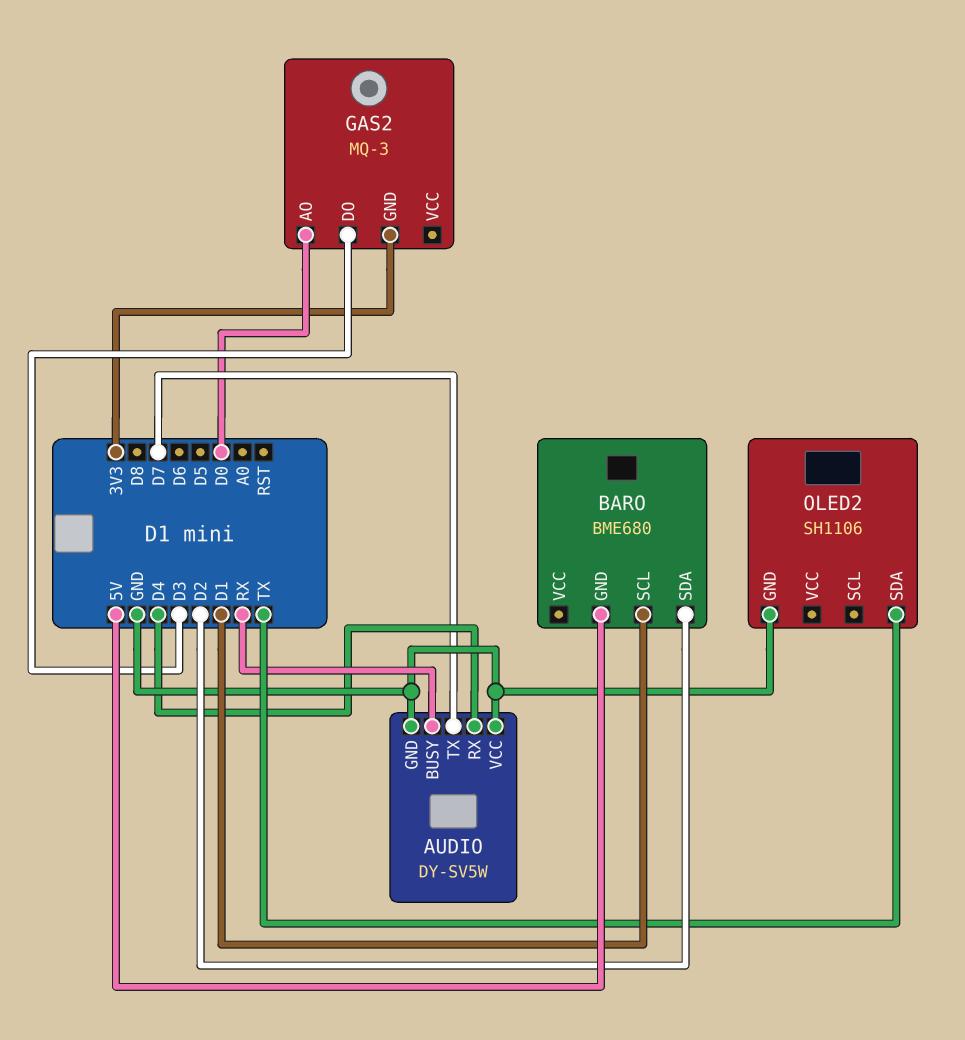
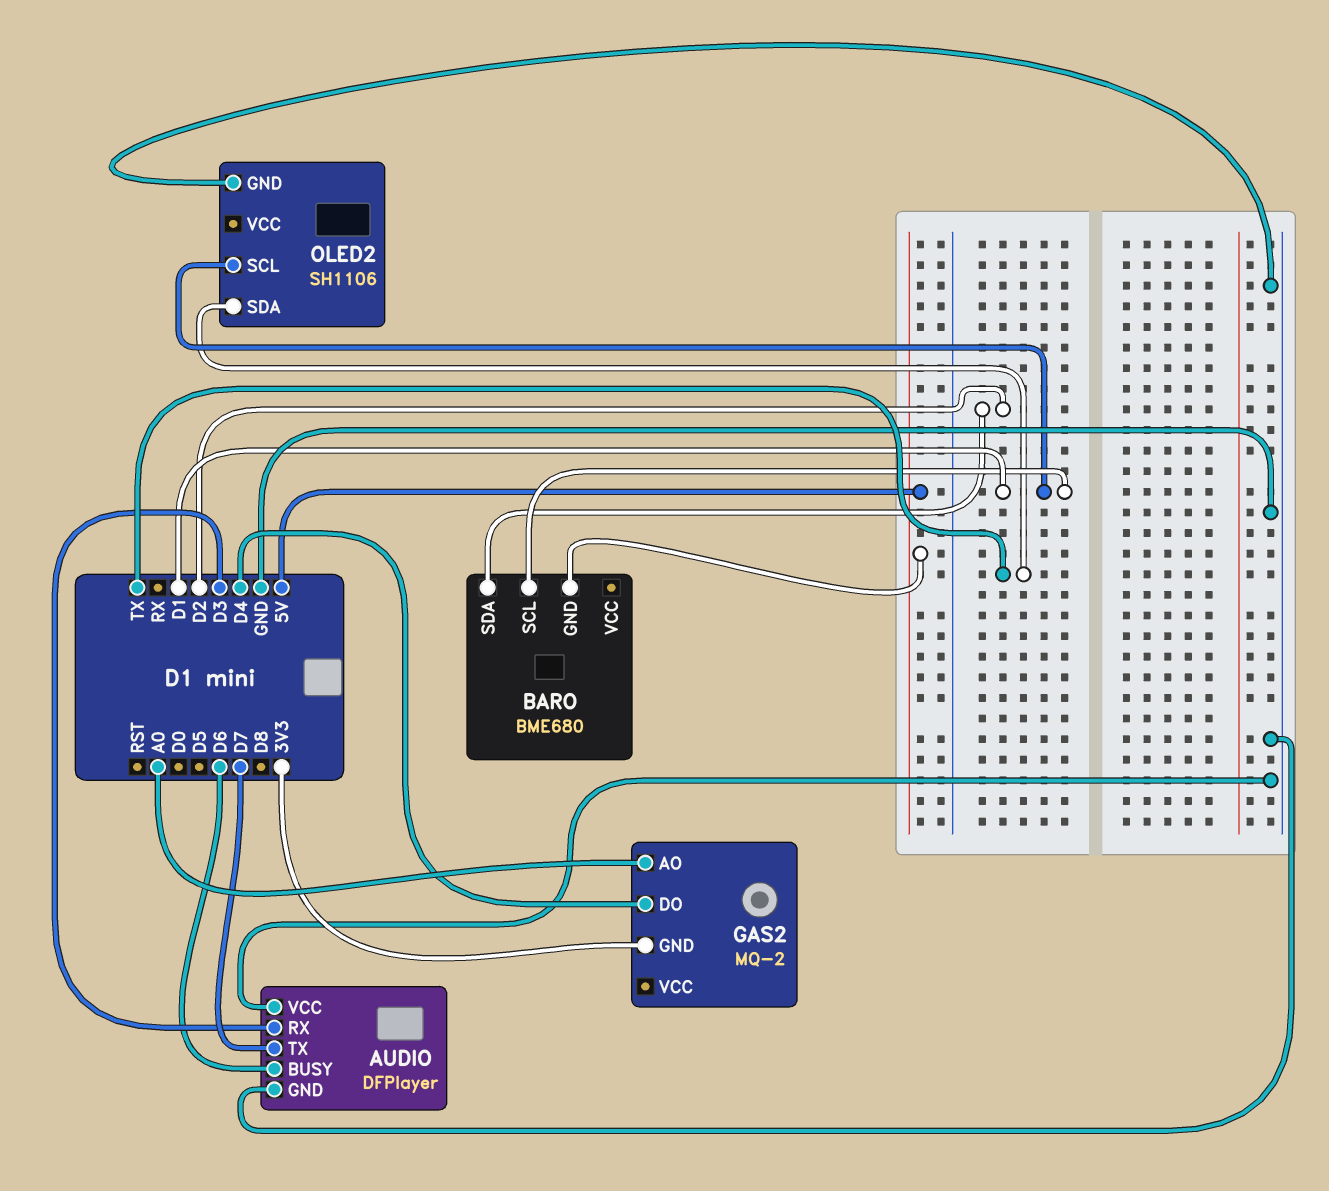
AUDIO: DY-SV5W -> DFPlayer
AUDIO pin BUSY: RX -> D6
AUDIO pin RX: D4 -> D3
GAS2: MQ-3 -> MQ-2
GAS2 pin AO: D0 -> A0
GAS2 pin DO: D3 -> D4
OLED2 pin SCL: none -> D1

